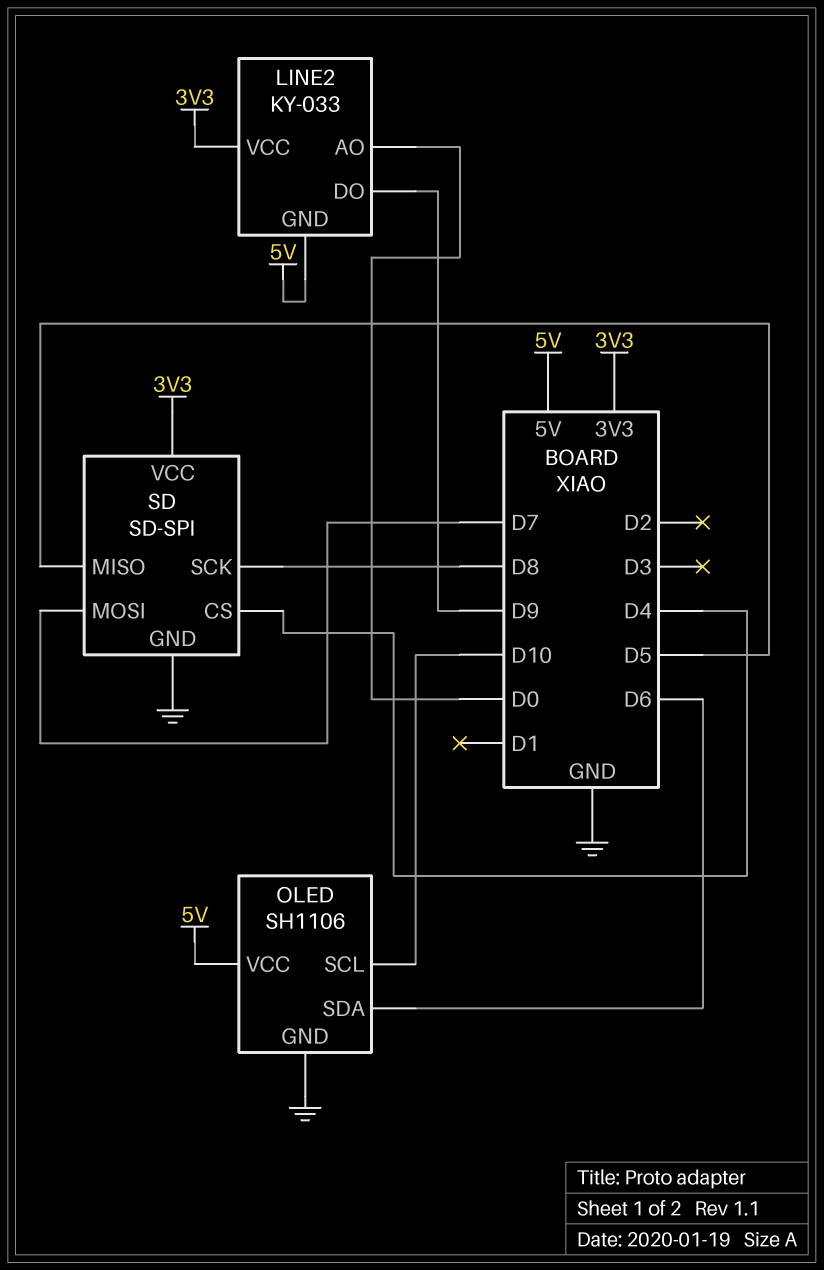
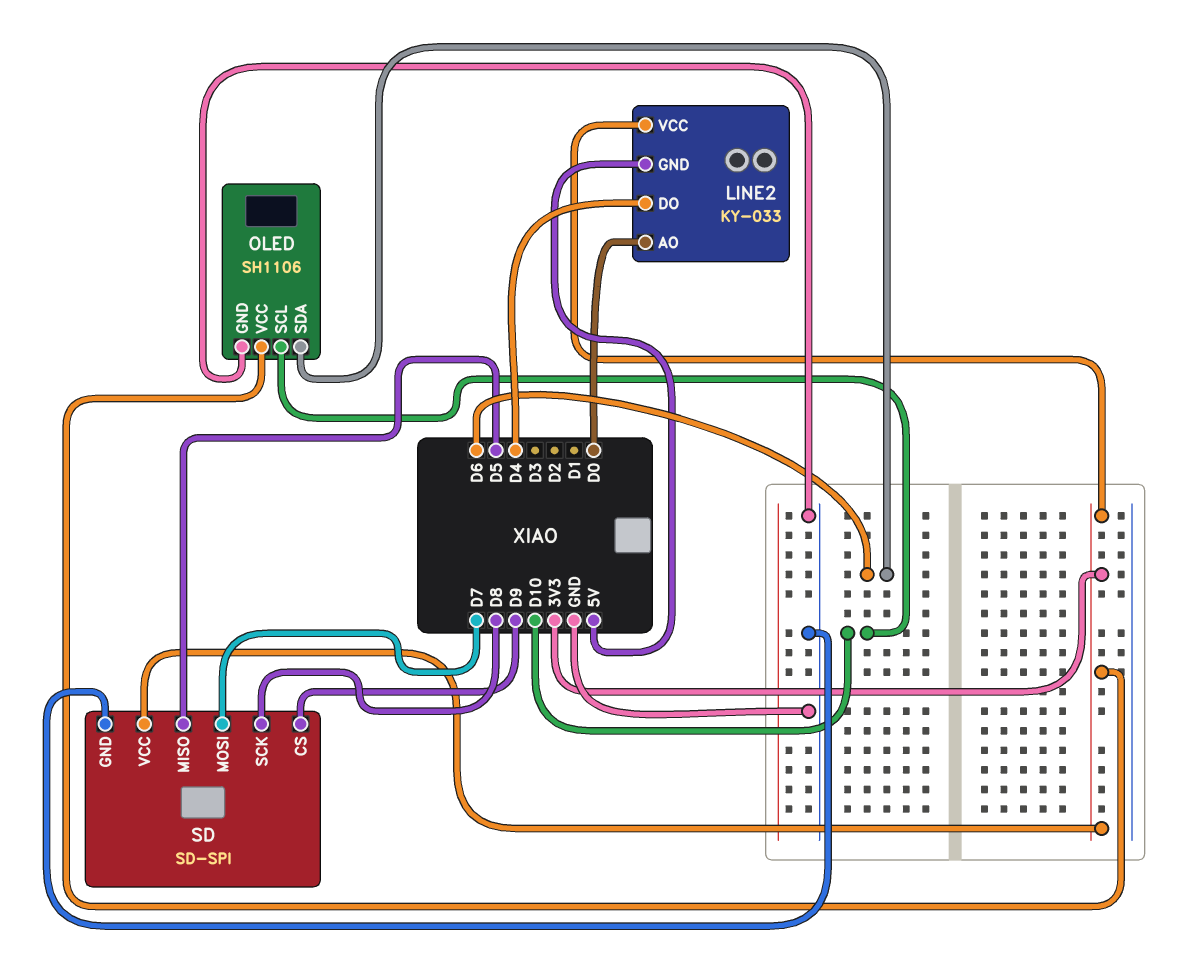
LINE2 pin DO: D9 -> D4
OLED pin VCC: 5V -> 3V3
SD pin CS: D4 -> D9

